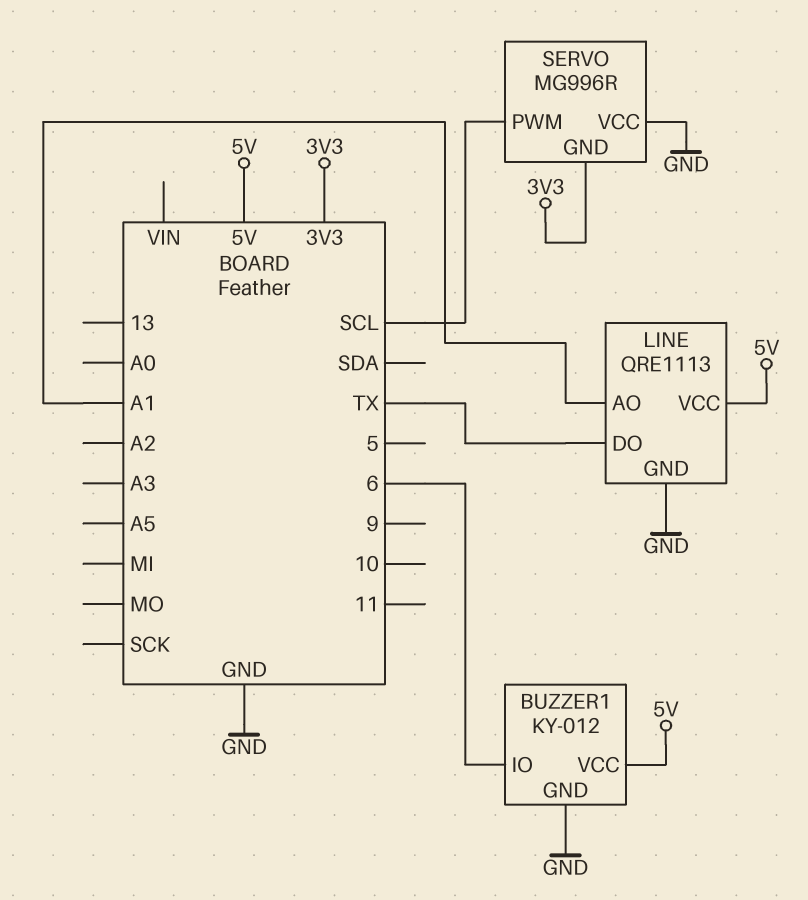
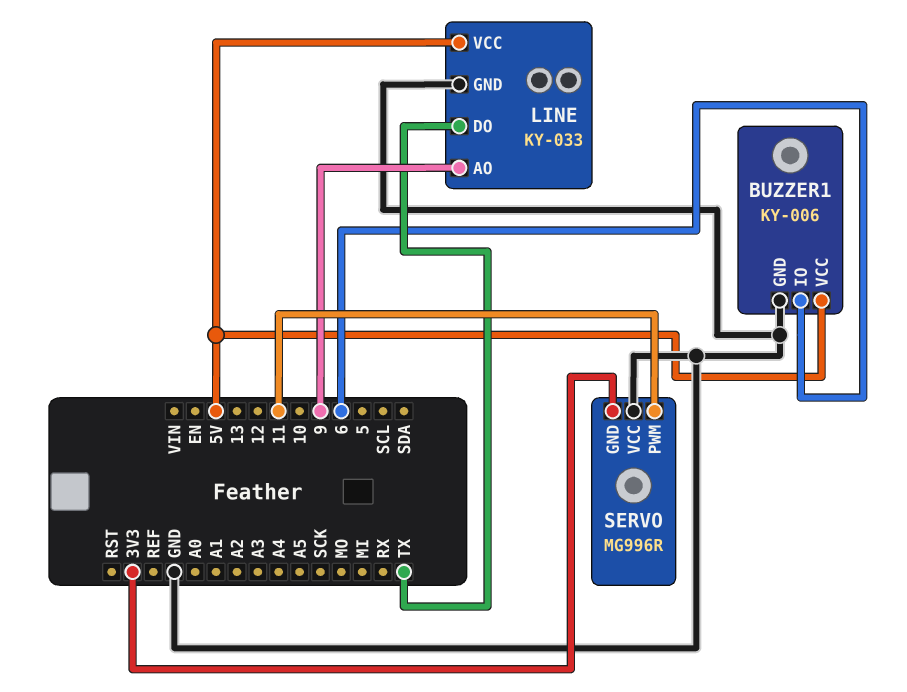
BUZZER1: KY-012 -> KY-006
LINE: QRE1113 -> KY-033
LINE pin AO: A1 -> 9
SERVO pin PWM: SCL -> 11

